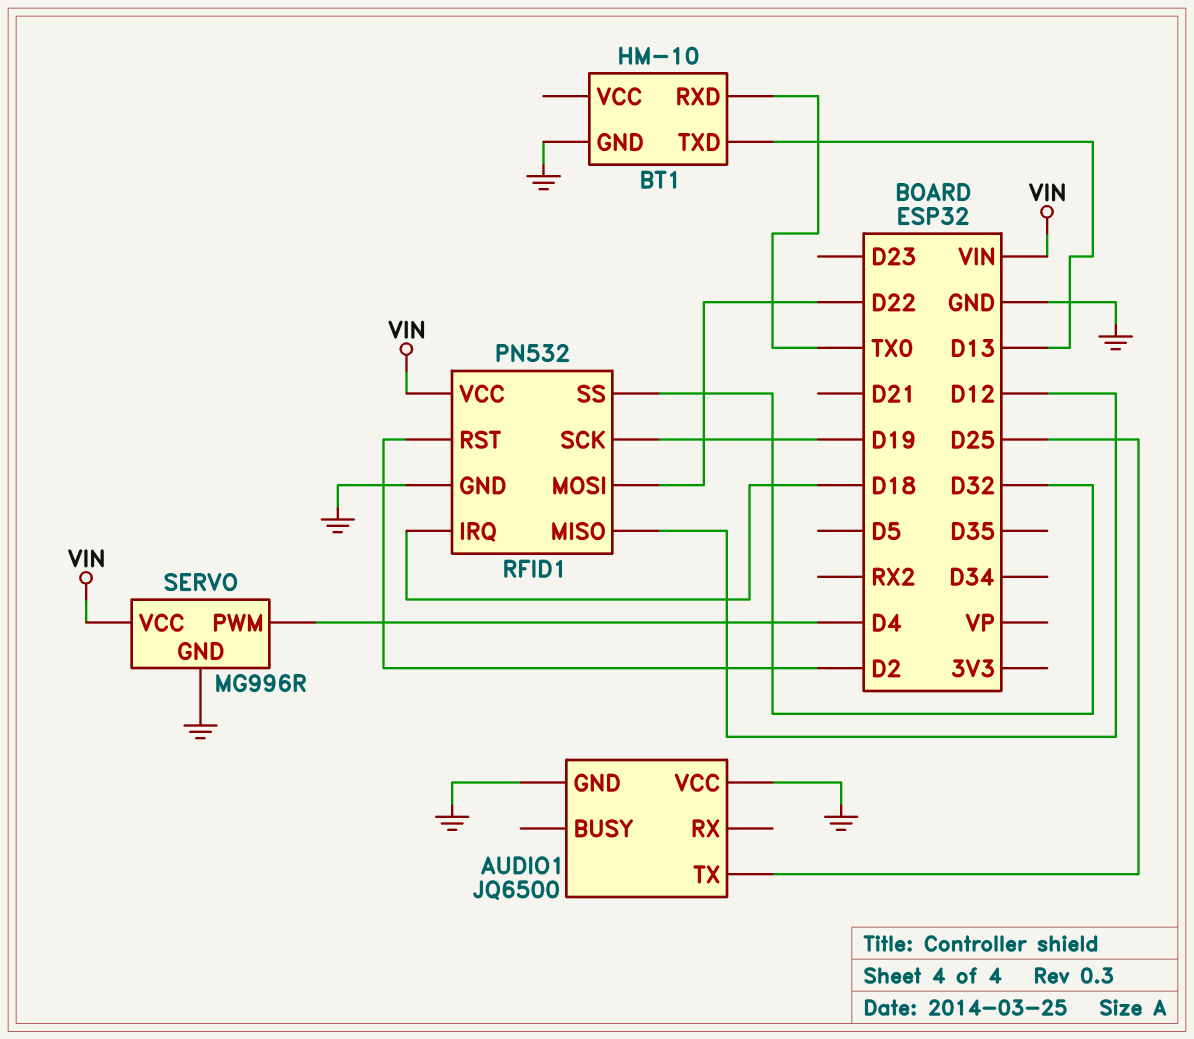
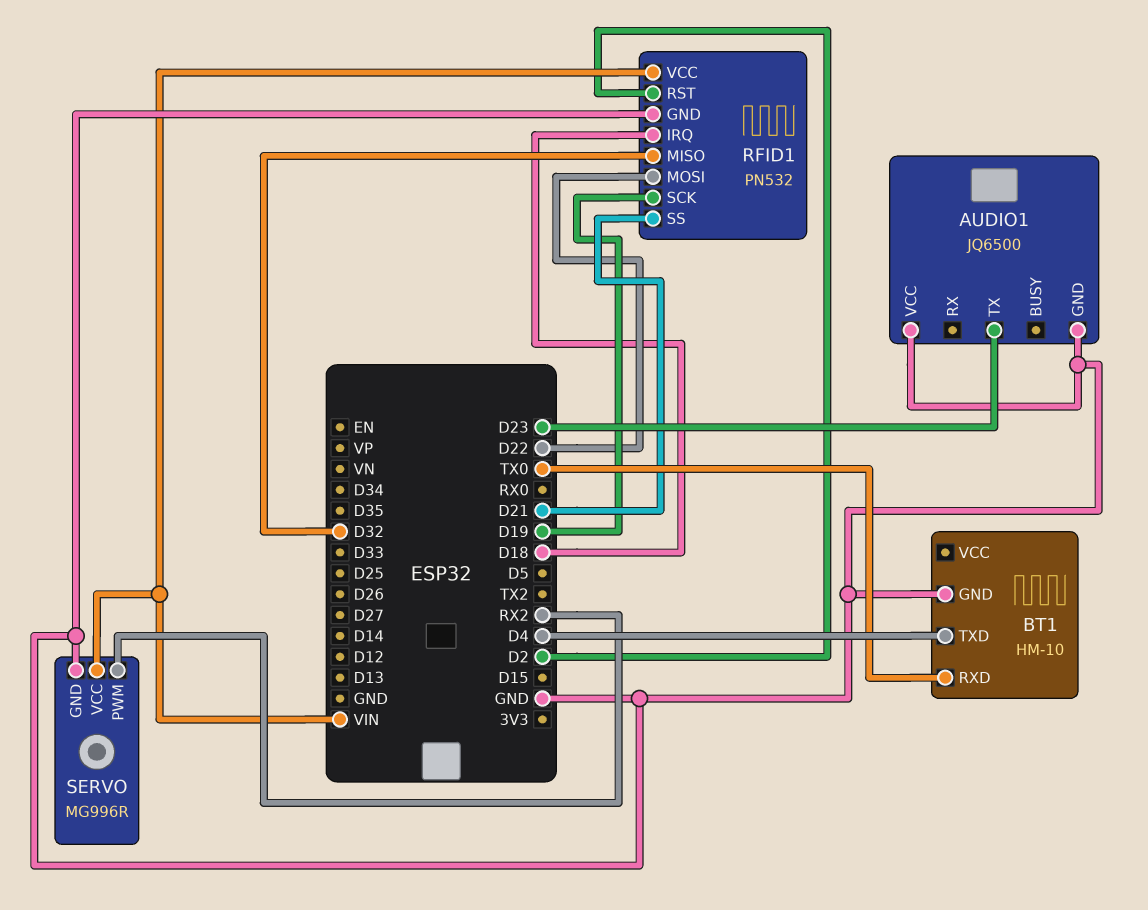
AUDIO1 pin TX: D25 -> D23
BT1 pin TXD: D13 -> D4
RFID1 pin MISO: D12 -> D32
RFID1 pin SS: D32 -> D21
SERVO pin PWM: D4 -> RX2

